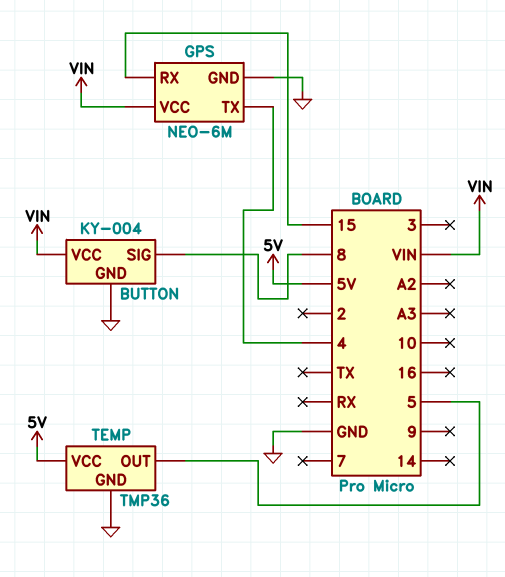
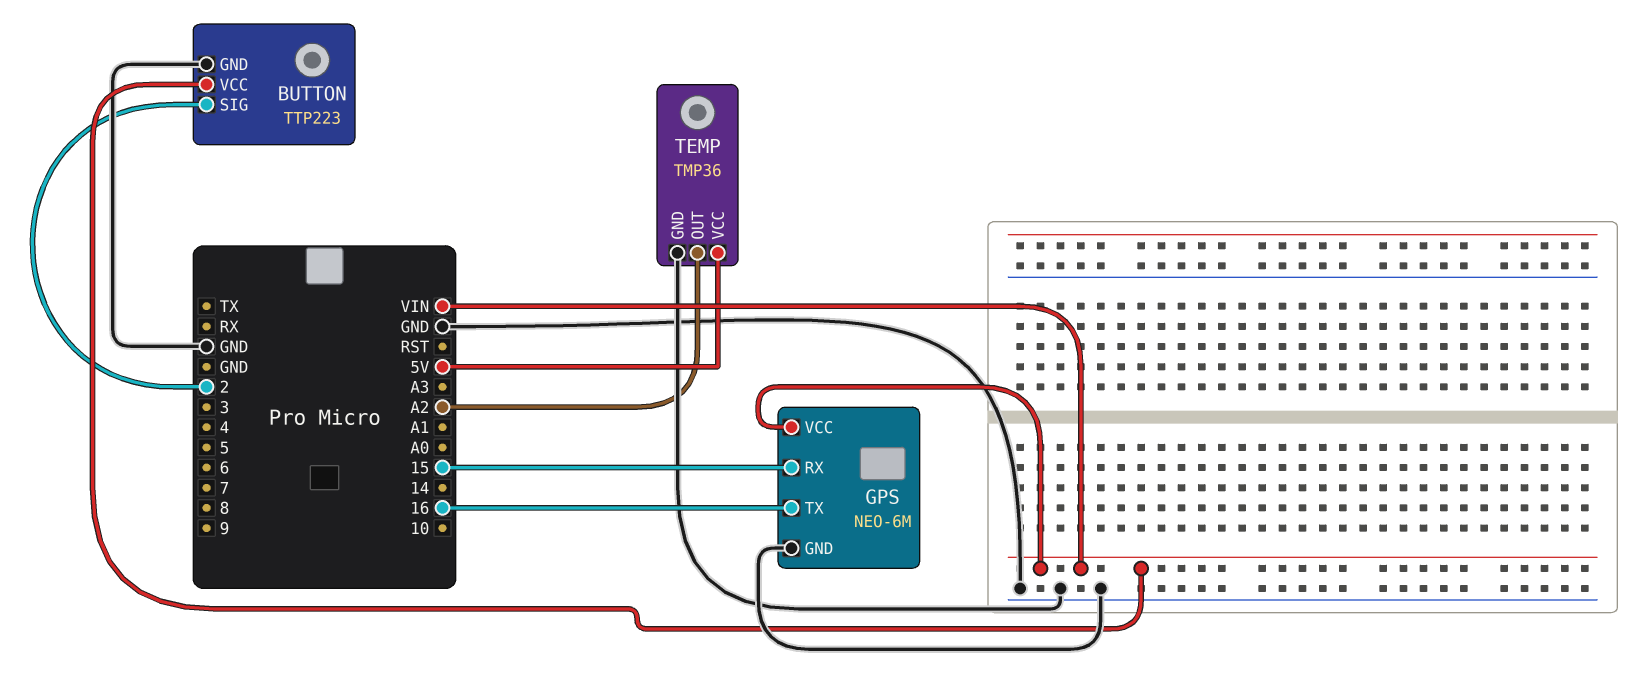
BUTTON: KY-004 -> TTP223
BUTTON pin SIG: 8 -> 2
GPS pin TX: 4 -> 16
TEMP pin OUT: 5 -> A2

